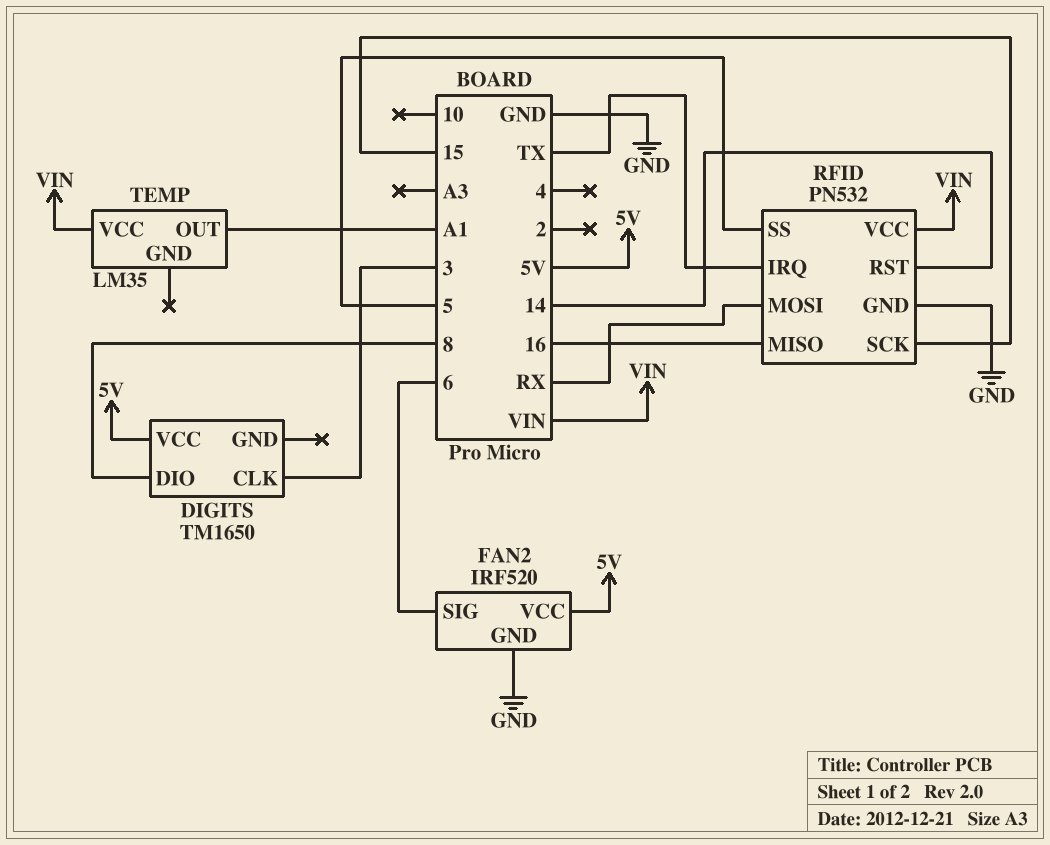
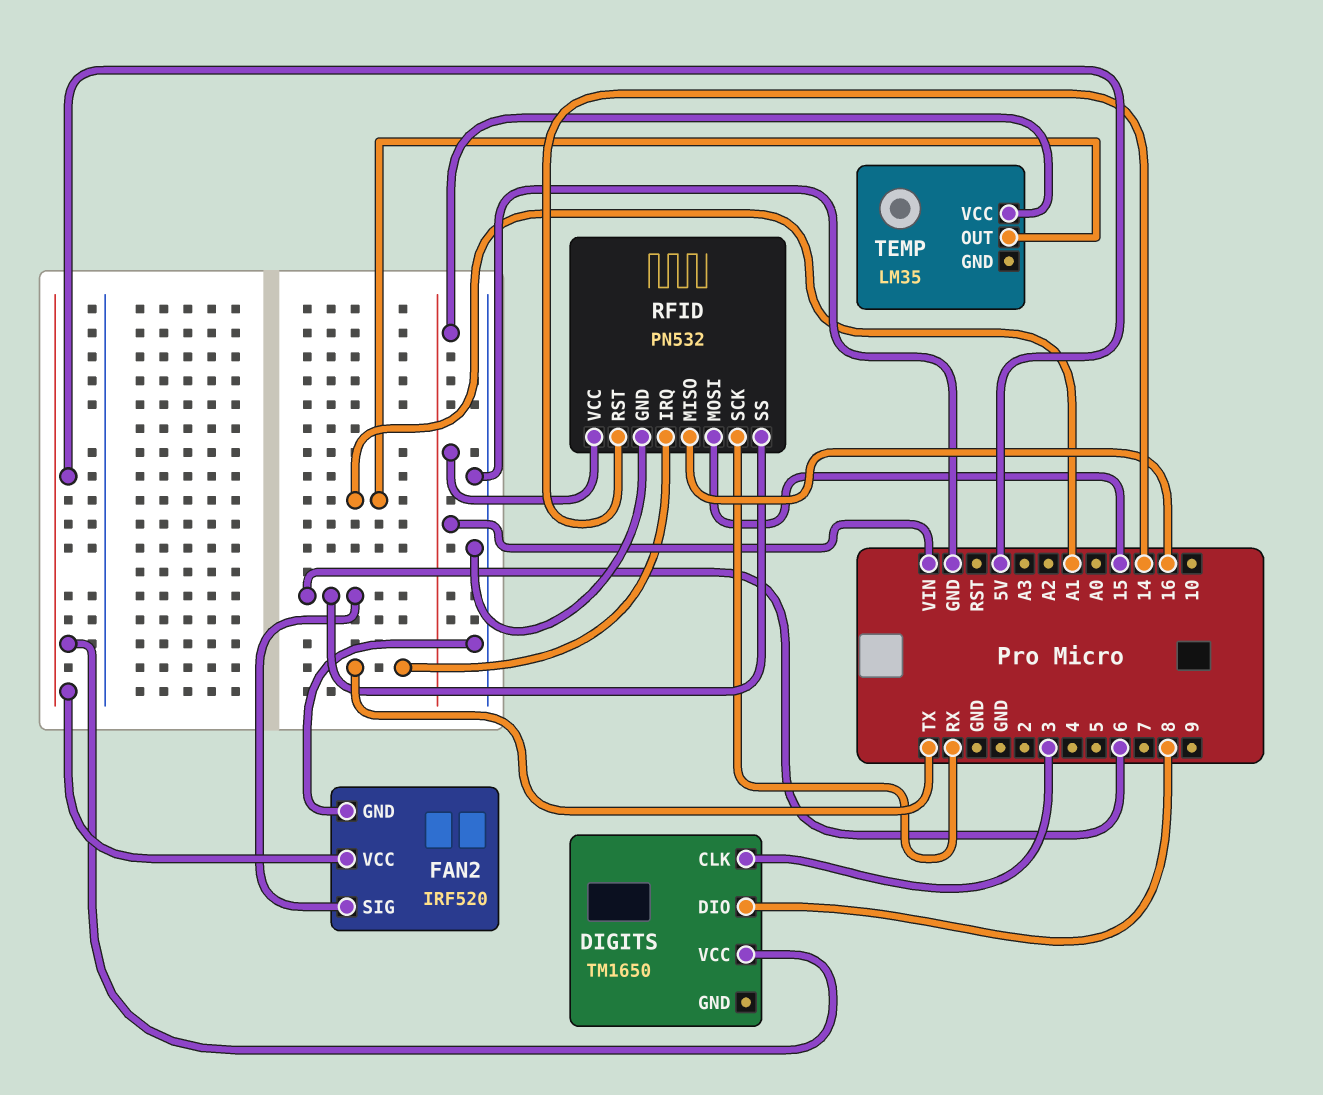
RFID pin MOSI: RX -> 15
RFID pin SCK: 15 -> RX
RFID pin SS: 5 -> 6

